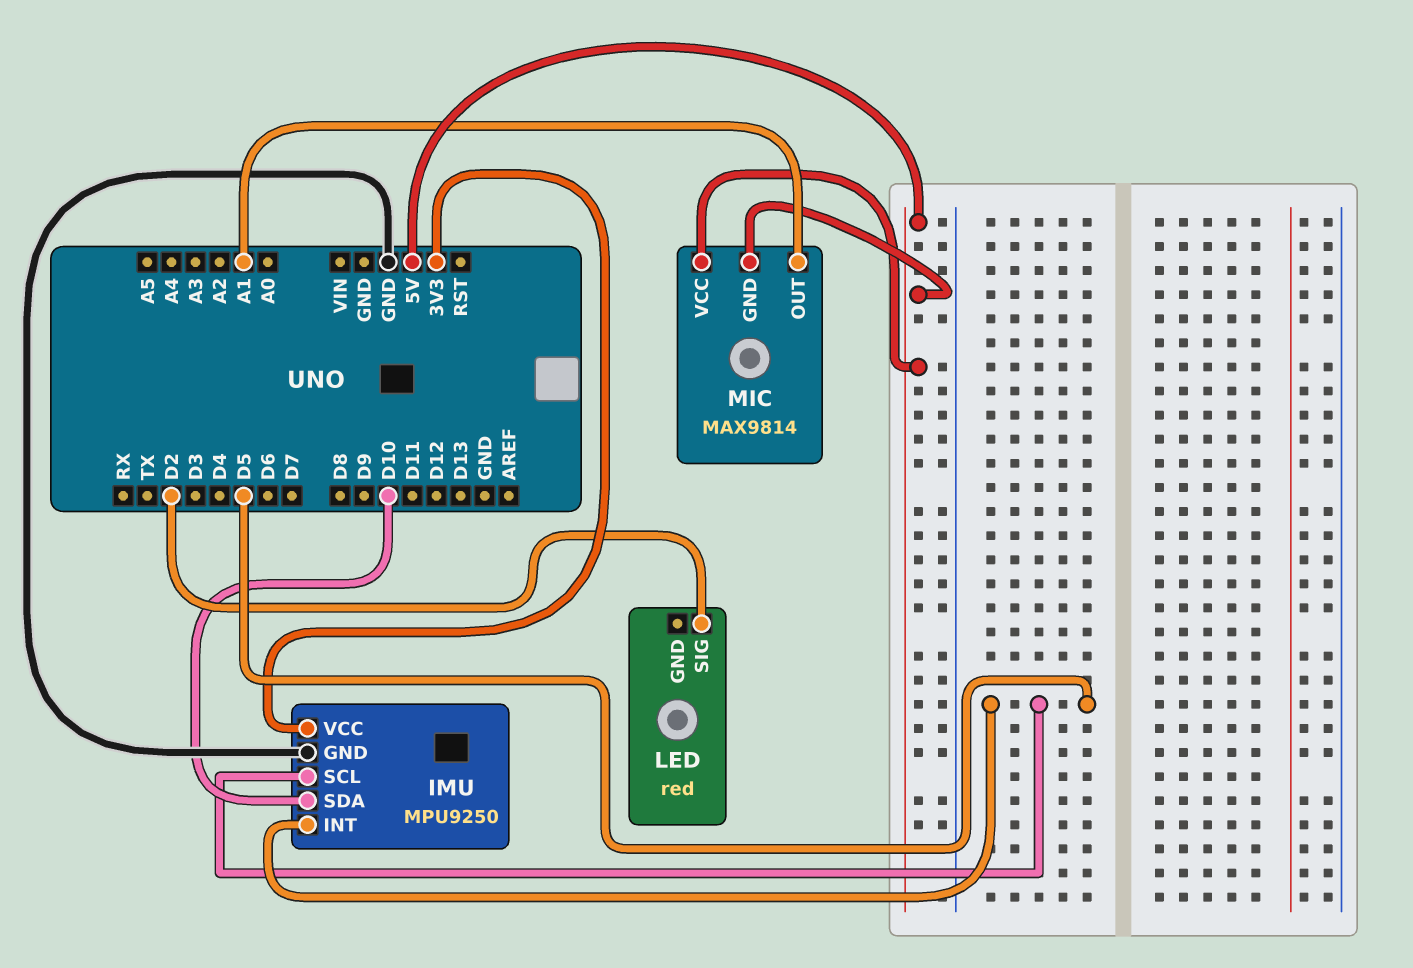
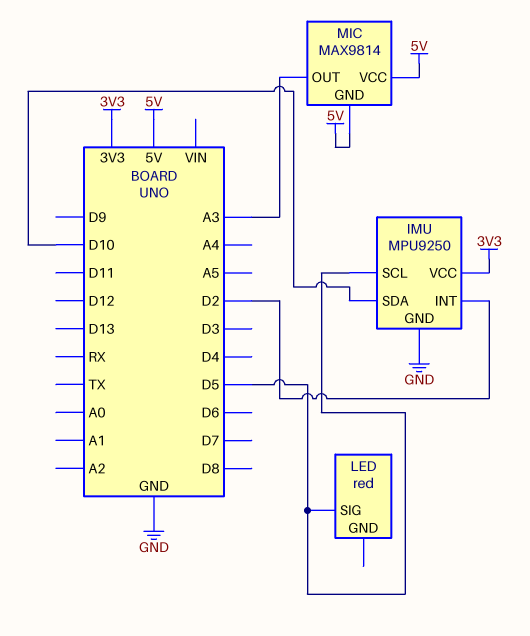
IMU pin INT: D5 -> D2
LED pin SIG: D2 -> D5
MIC pin OUT: A1 -> A3

